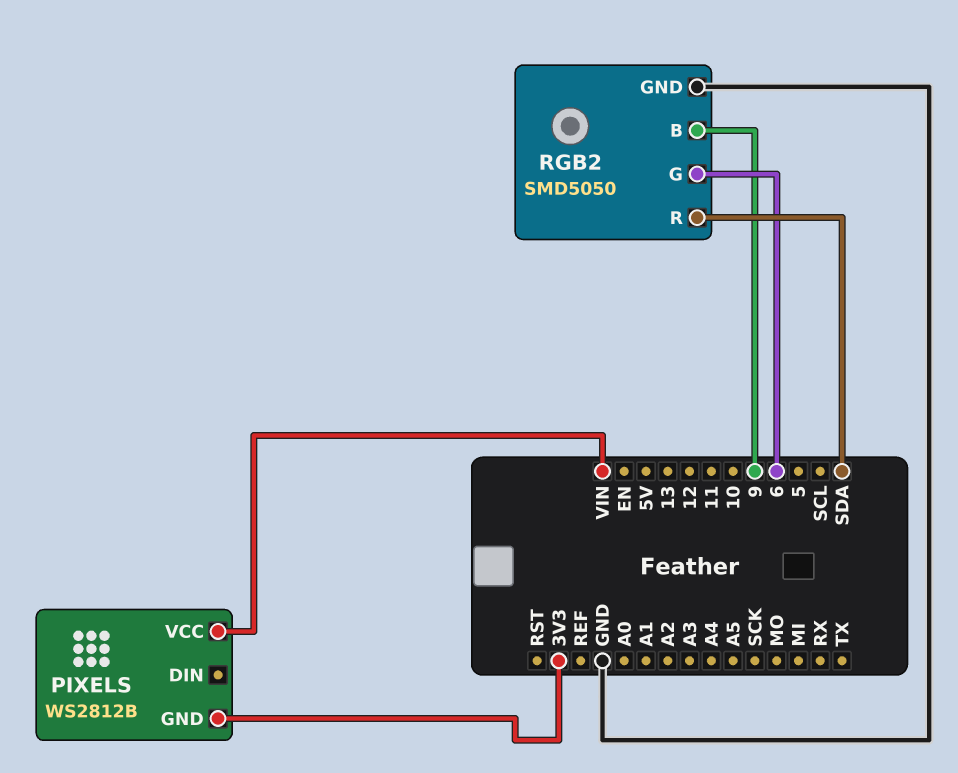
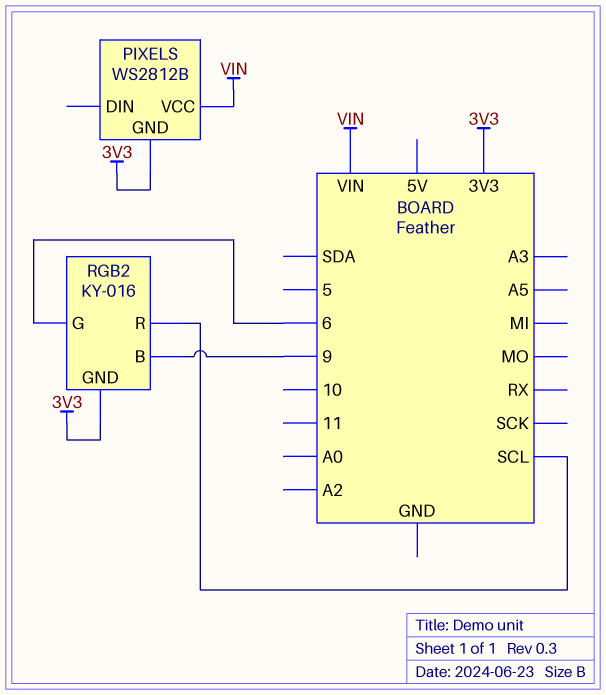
RGB2: SMD5050 -> KY-016
RGB2 pin GND: GND -> 3V3
RGB2 pin R: SDA -> SCL

